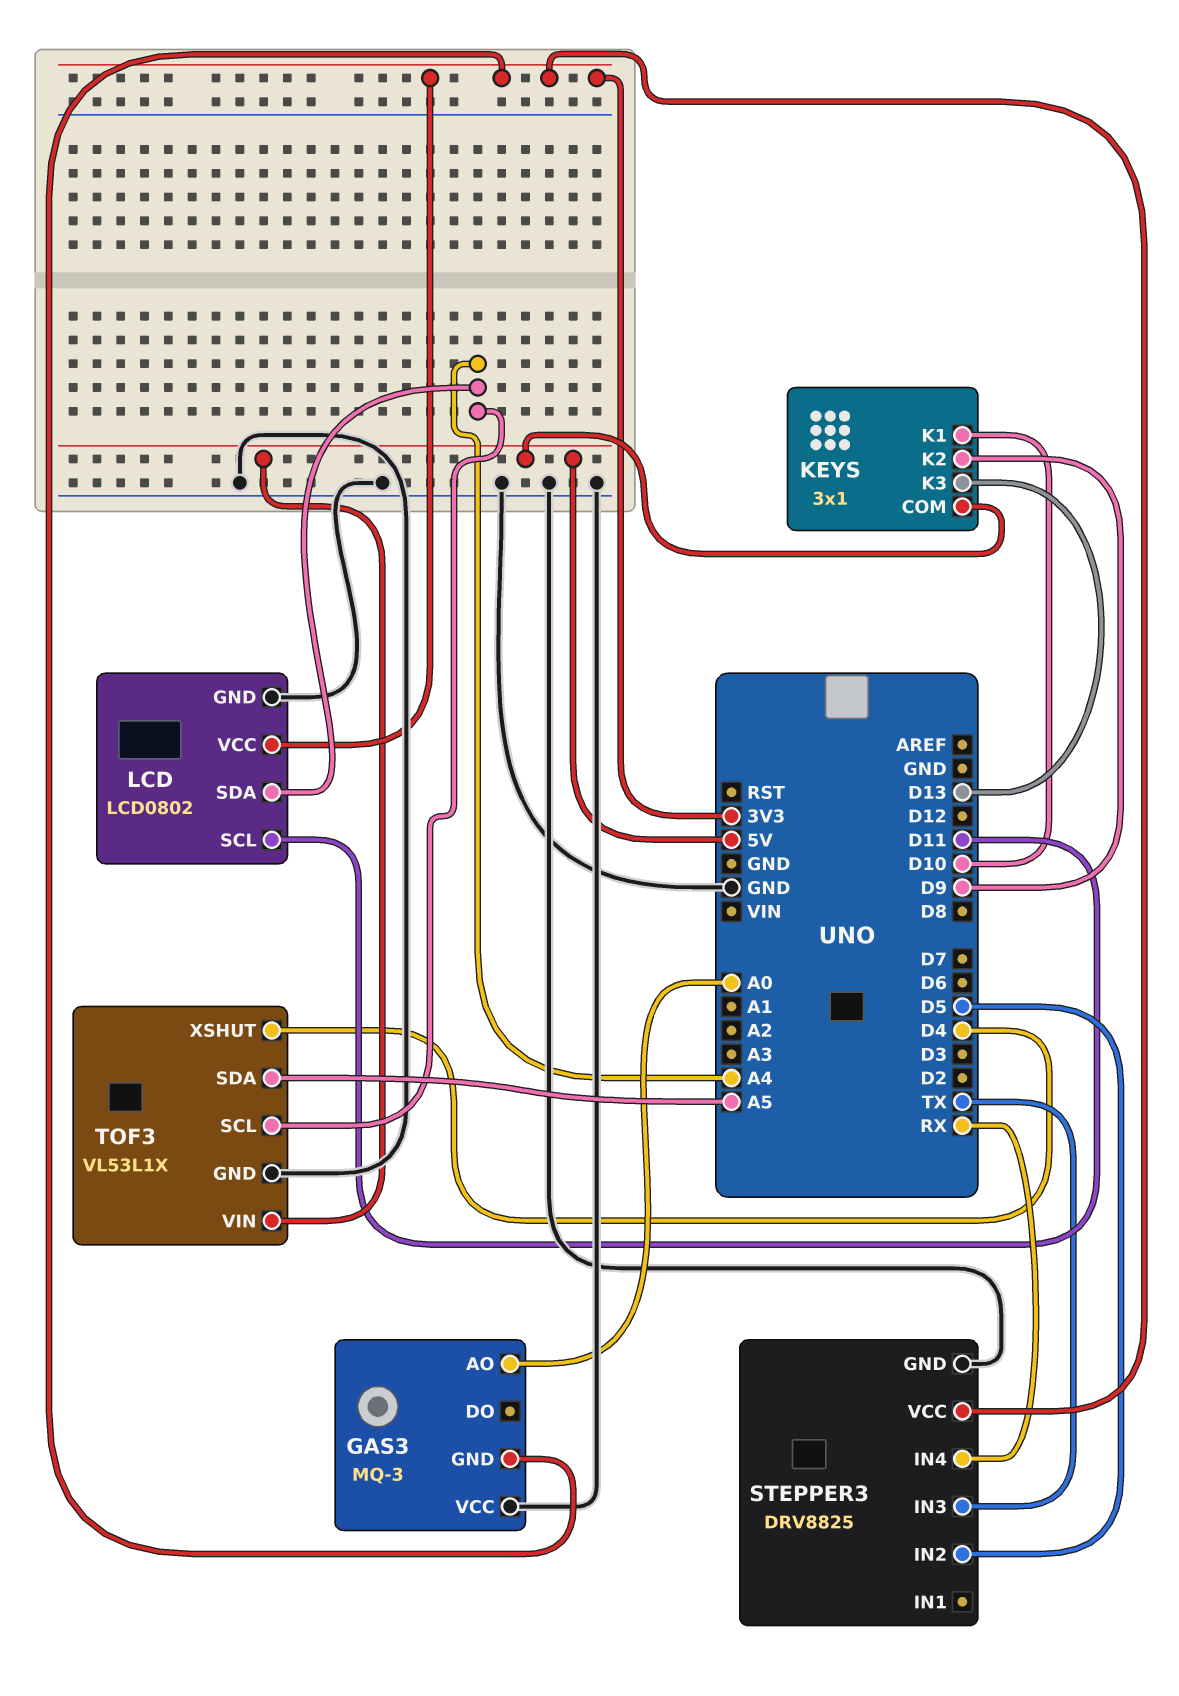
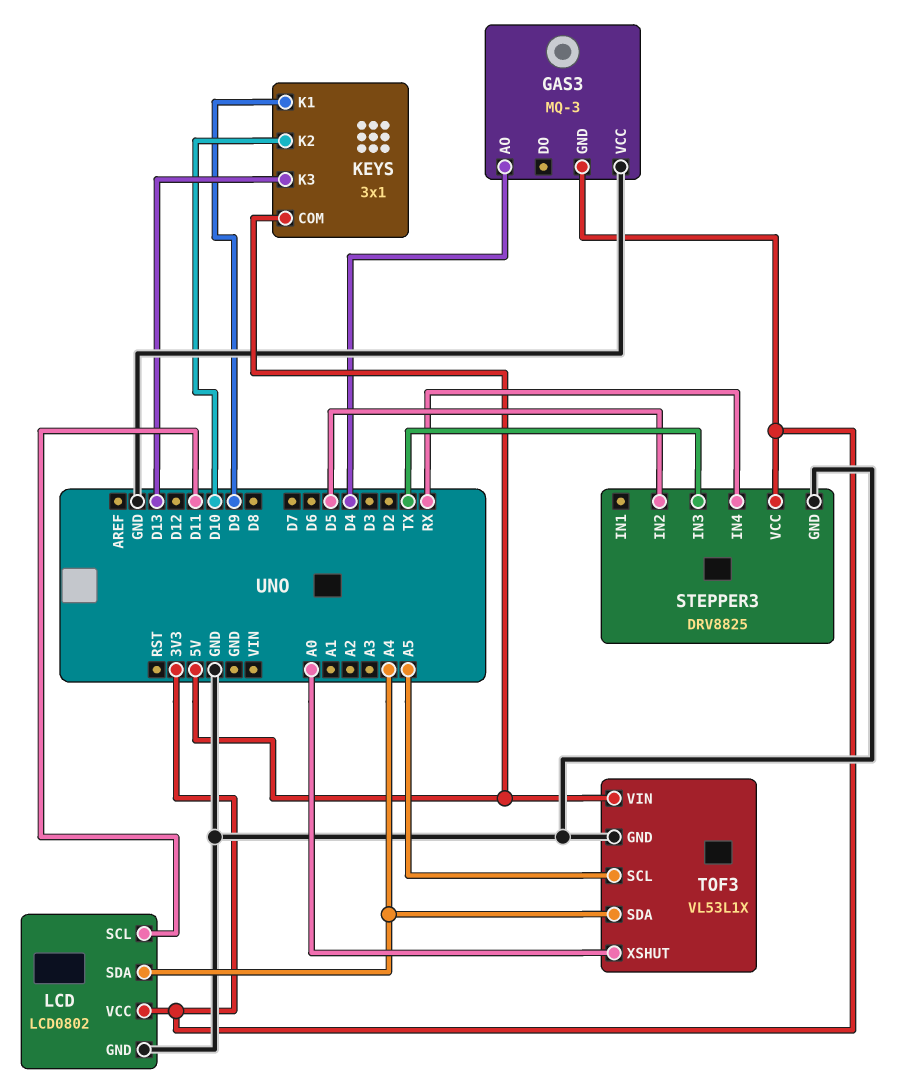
GAS3 pin AO: A0 -> D4
KEYS pin K1: D10 -> D9
KEYS pin K2: D9 -> D10
TOF3 pin SCL: A4 -> A5
TOF3 pin SDA: A5 -> A4
TOF3 pin XSHUT: D4 -> A0

